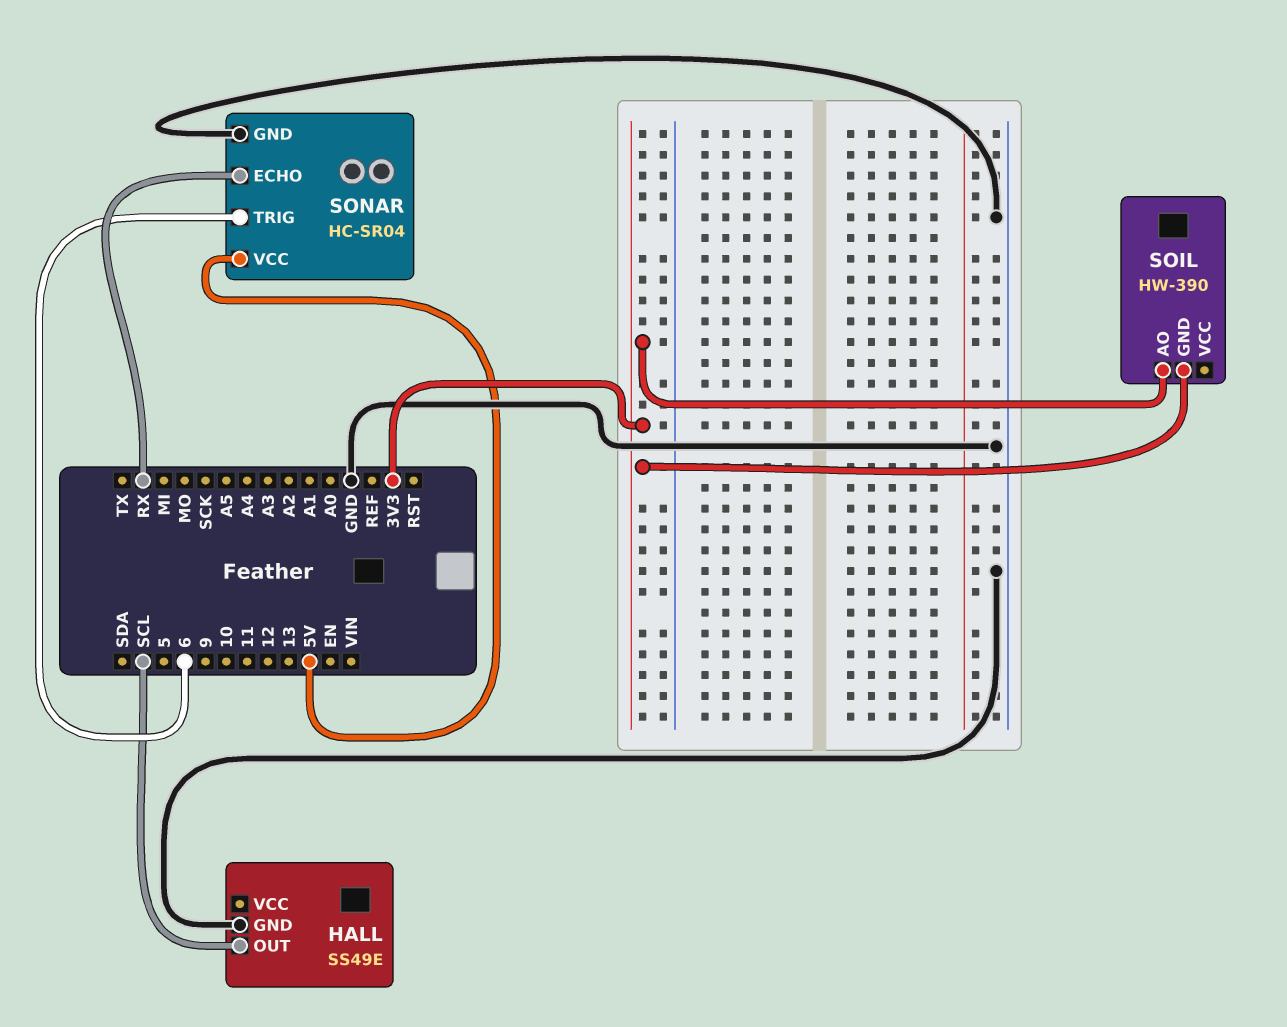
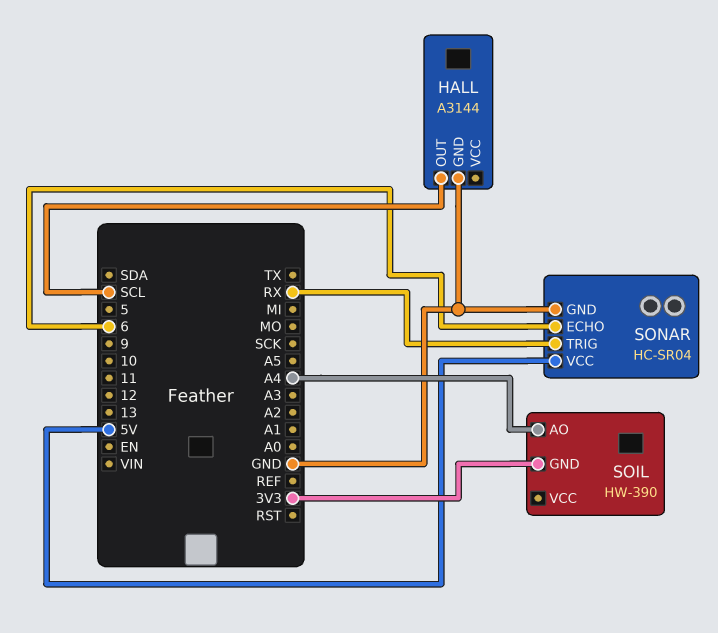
HALL: SS49E -> A3144
SOIL pin AO: 3V3 -> A4
SONAR pin ECHO: RX -> 6
SONAR pin TRIG: 6 -> RX

